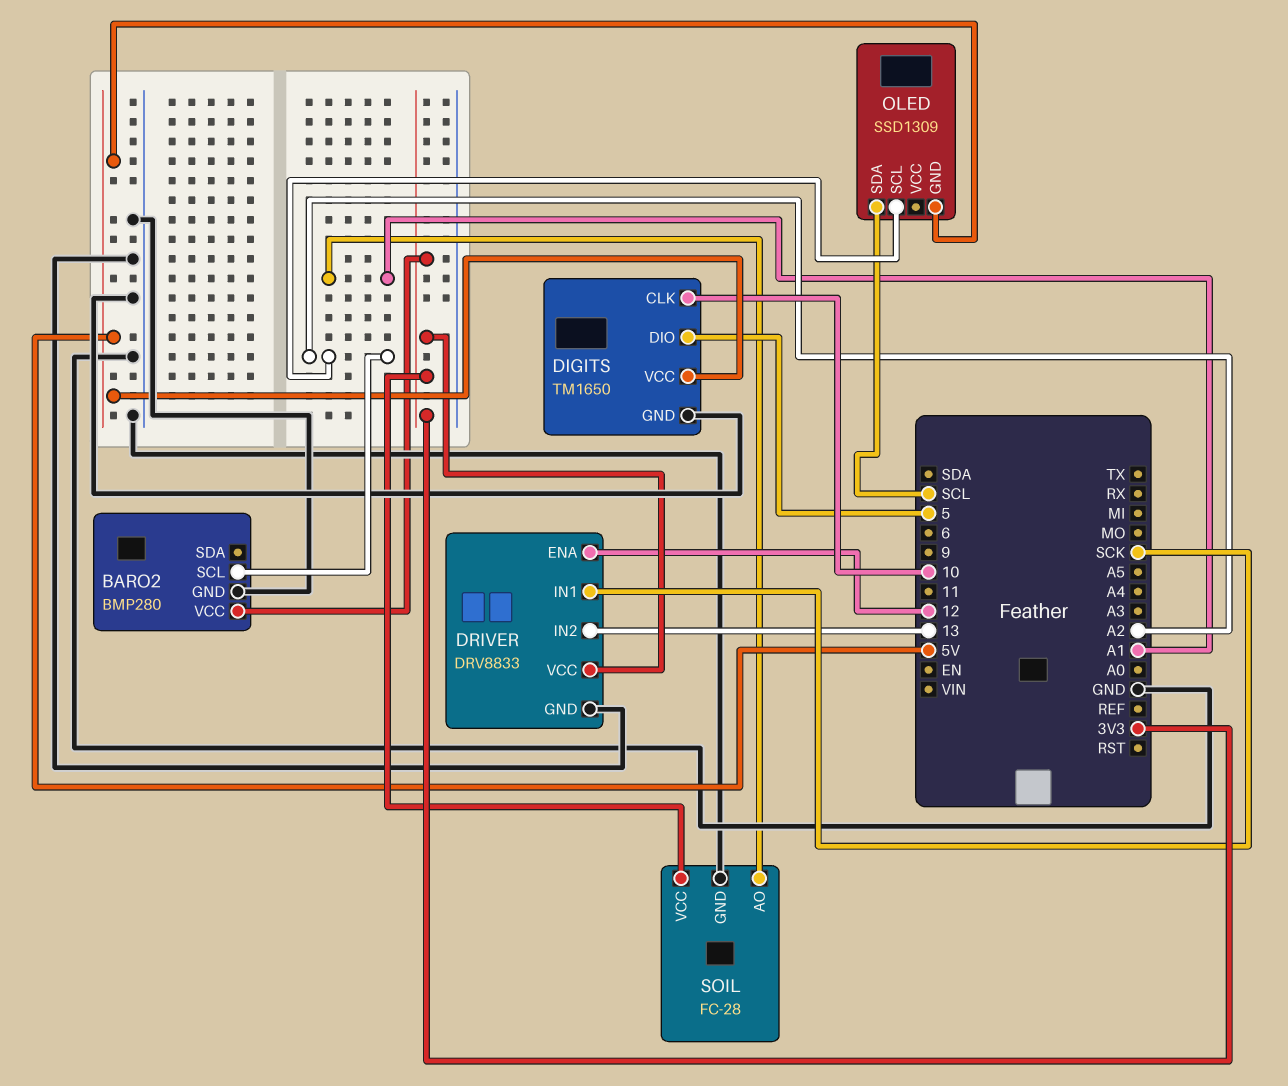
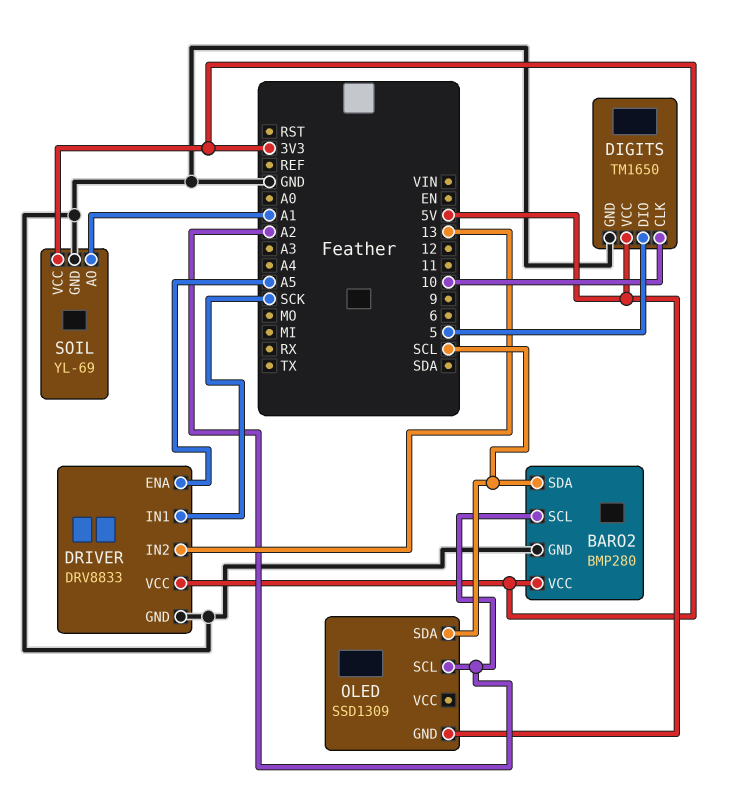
BARO2 pin SDA: none -> SCL
DRIVER pin ENA: 12 -> A5
SOIL: FC-28 -> YL-69

